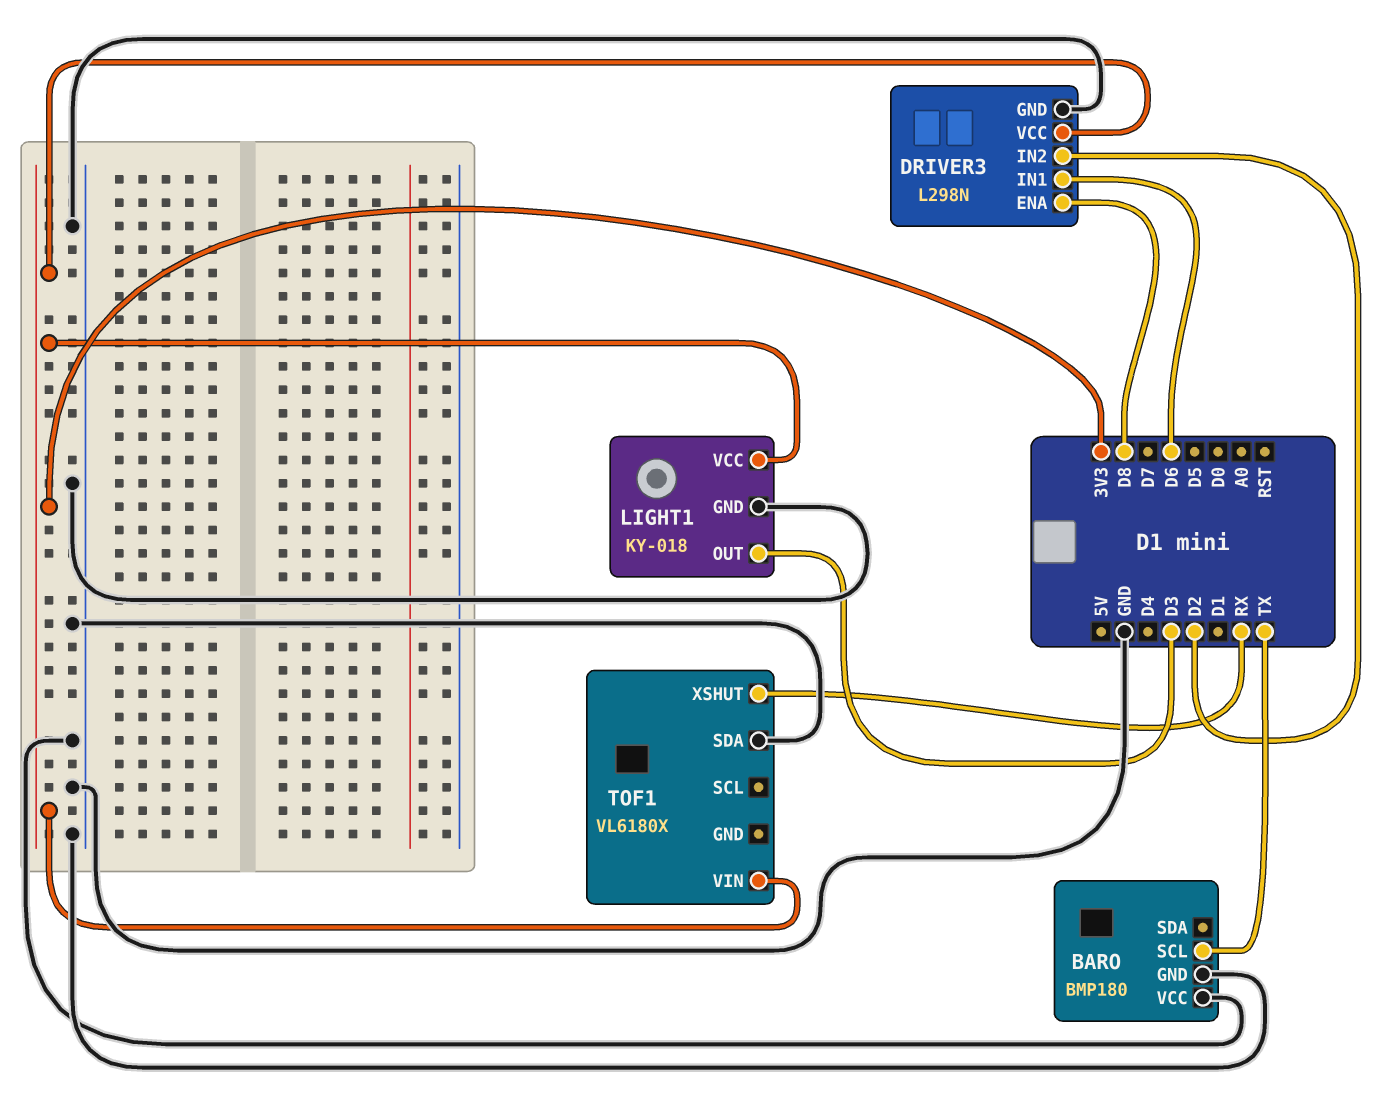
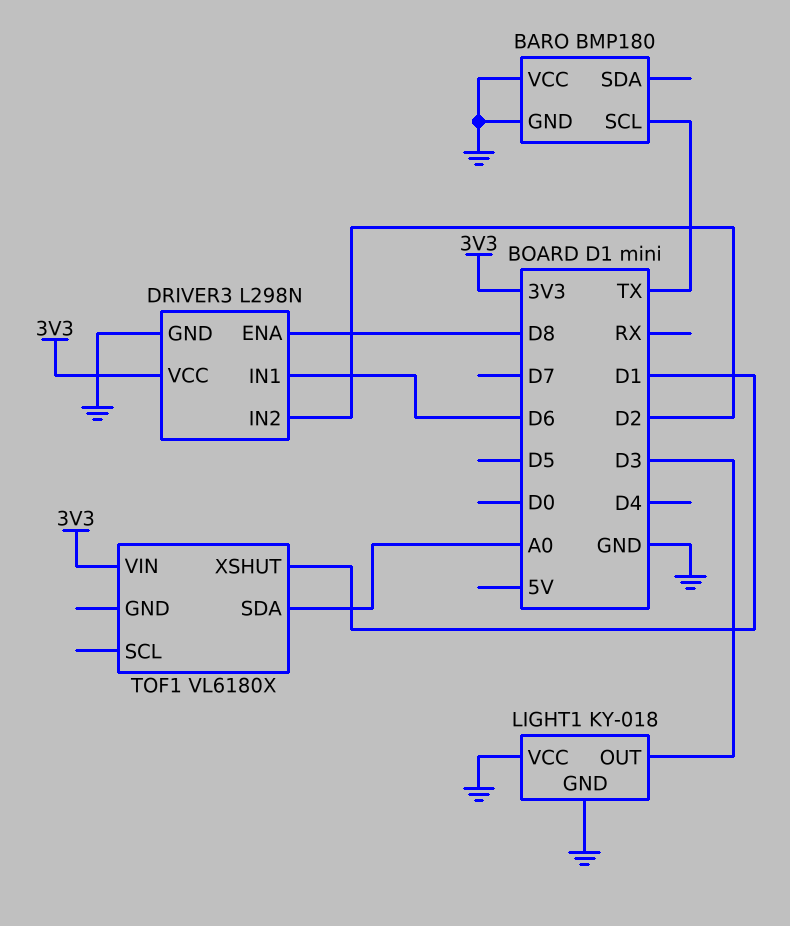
LIGHT1 pin VCC: 3V3 -> GND
TOF1 pin SDA: GND -> A0
TOF1 pin XSHUT: RX -> D1

